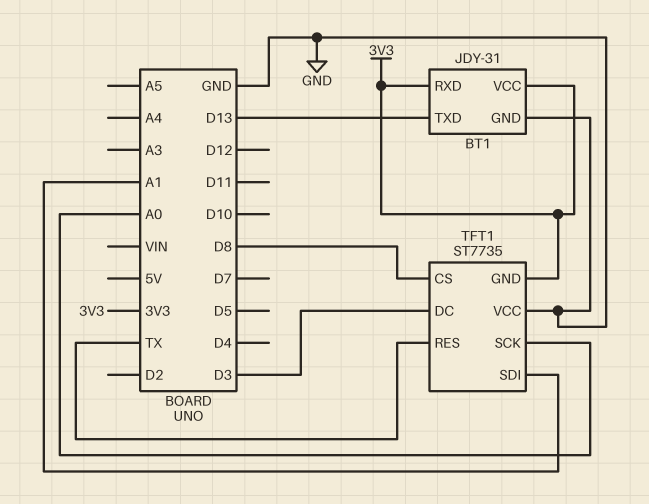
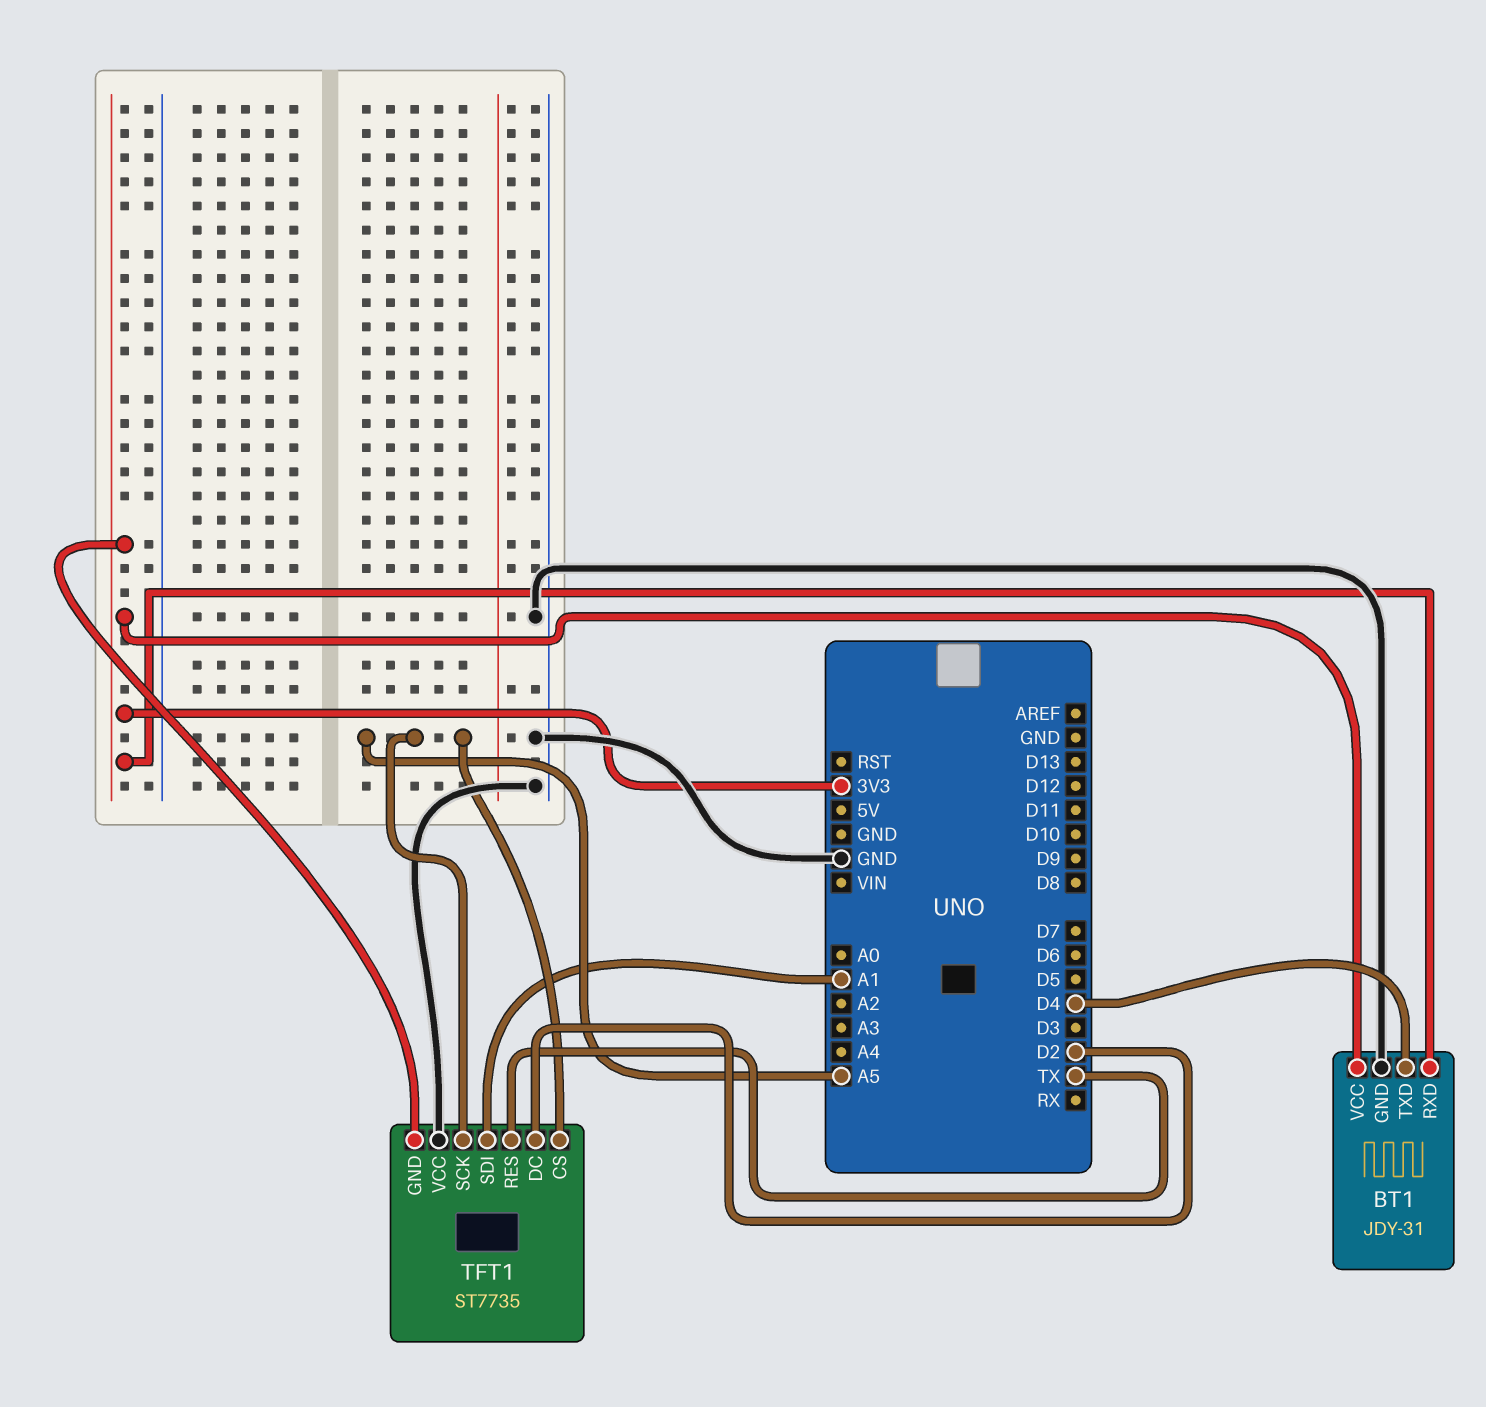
BT1 pin TXD: D13 -> D4
TFT1 pin CS: D8 -> A5
TFT1 pin DC: D3 -> D2
TFT1 pin SCK: A0 -> A5

